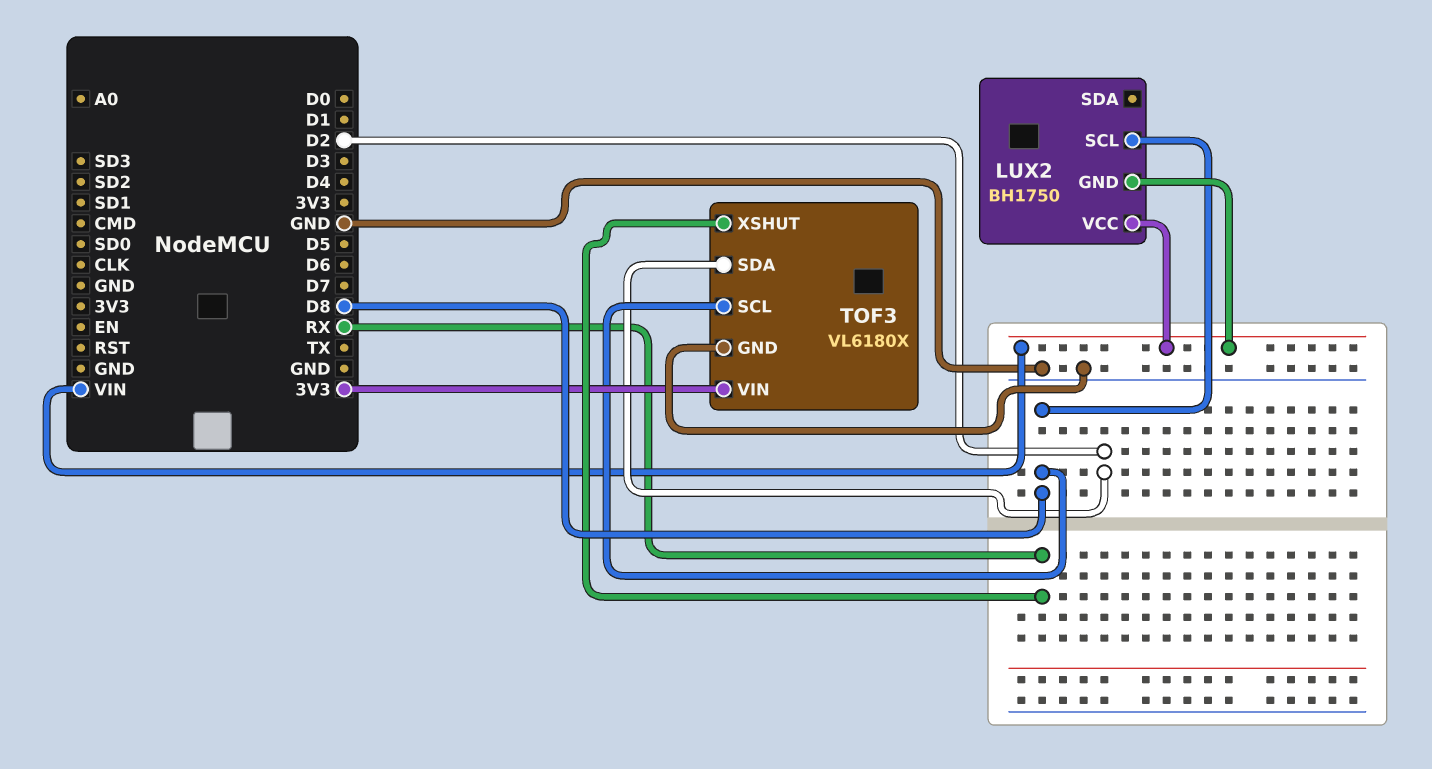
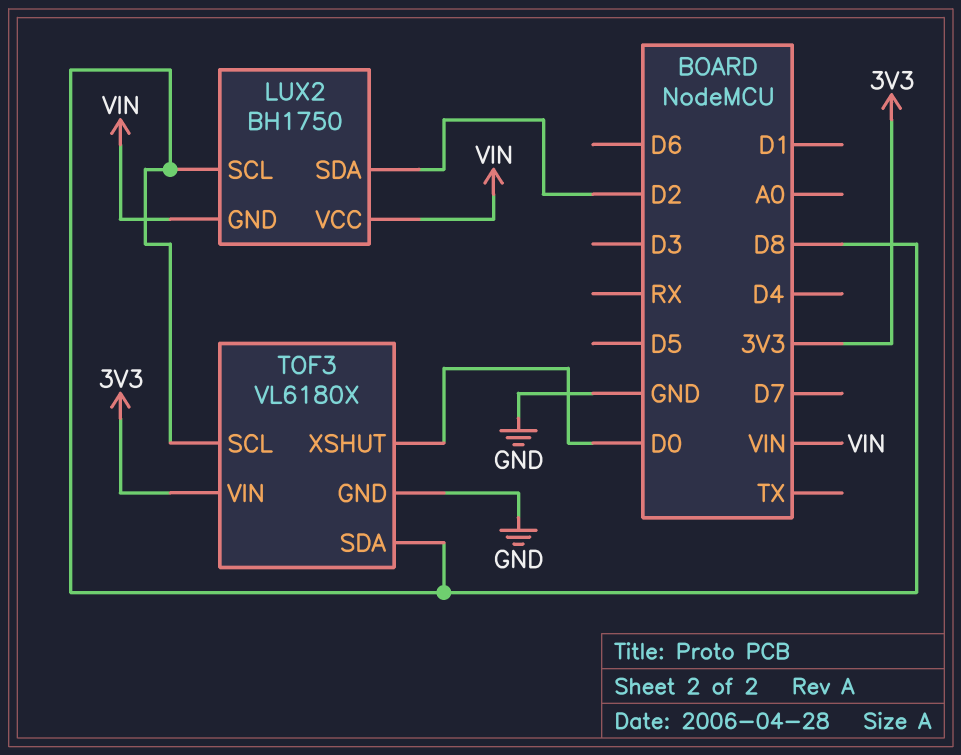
LUX2 pin SDA: none -> D2
TOF3 pin SDA: D2 -> D8
TOF3 pin XSHUT: RX -> D0

